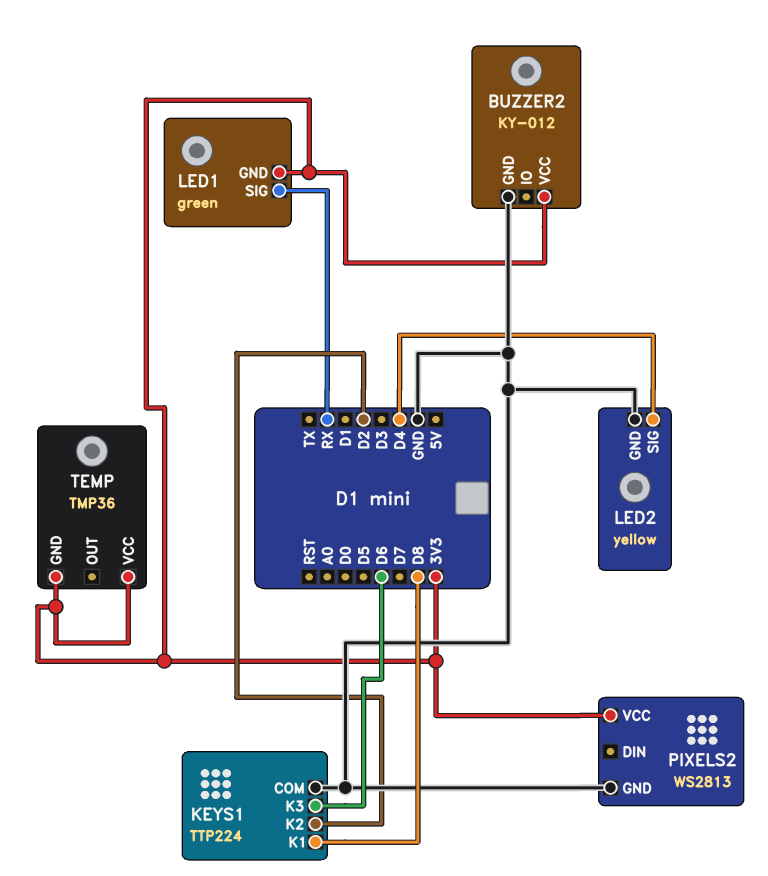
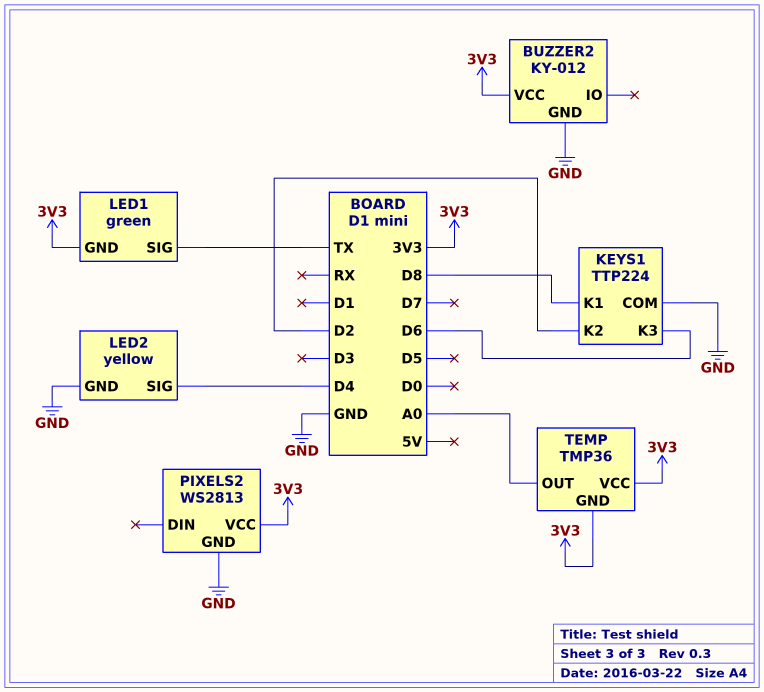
LED1 pin SIG: RX -> TX
TEMP pin OUT: none -> A0

